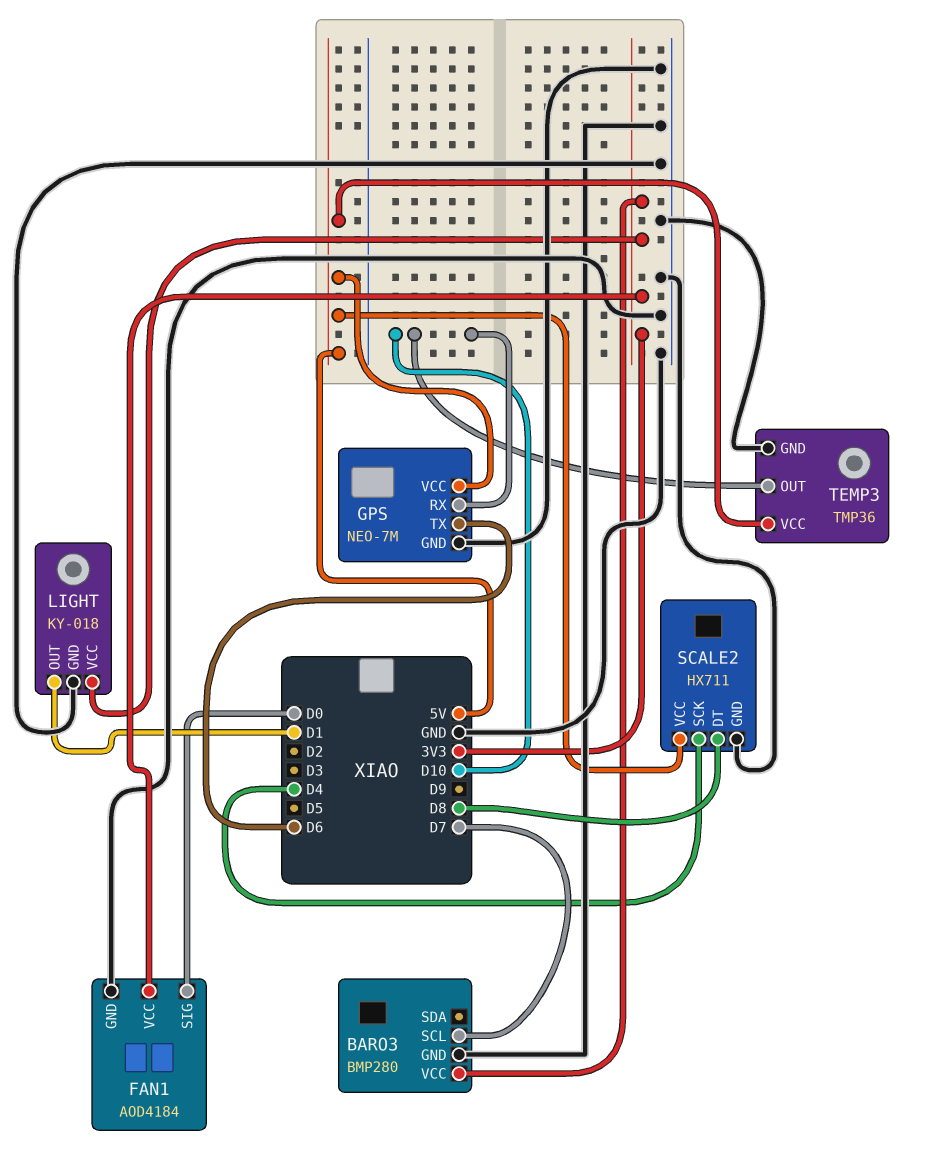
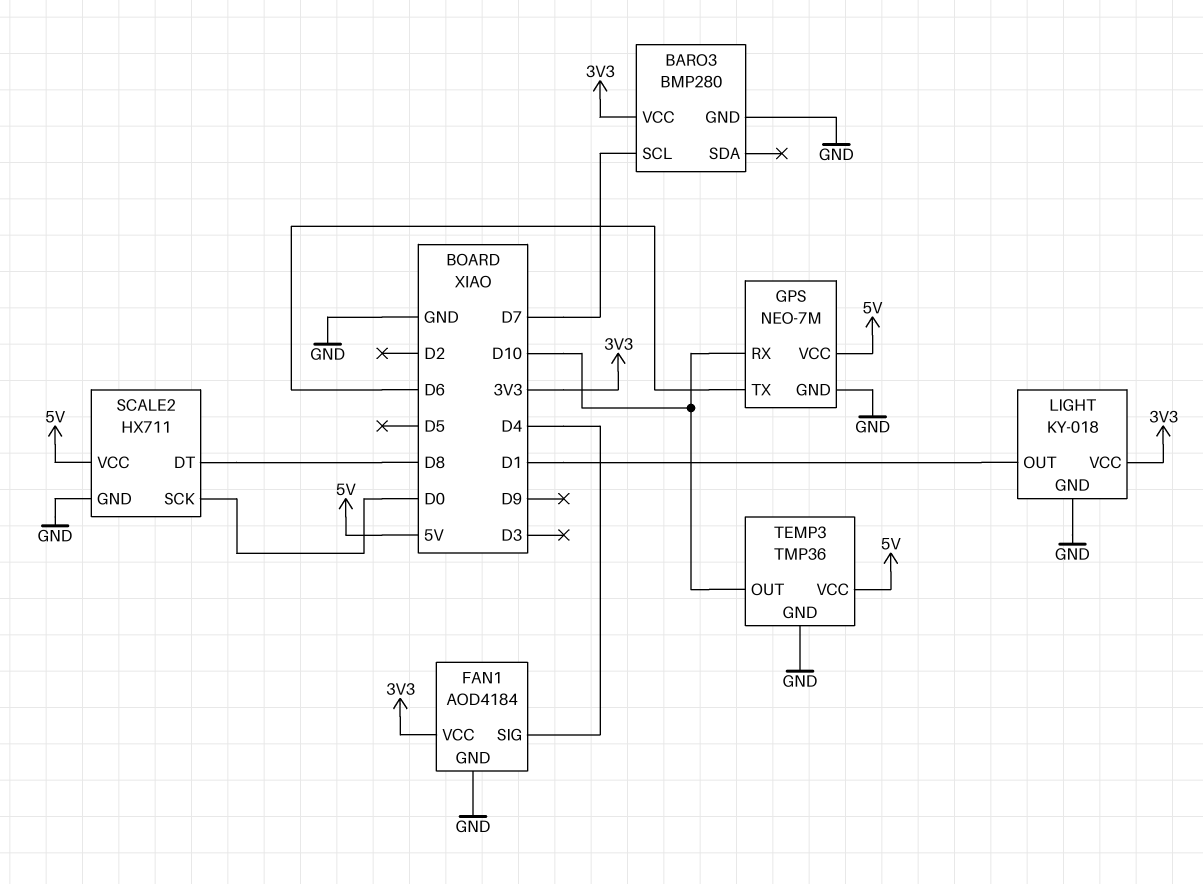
FAN1 pin SIG: D0 -> D4
SCALE2 pin SCK: D4 -> D0

